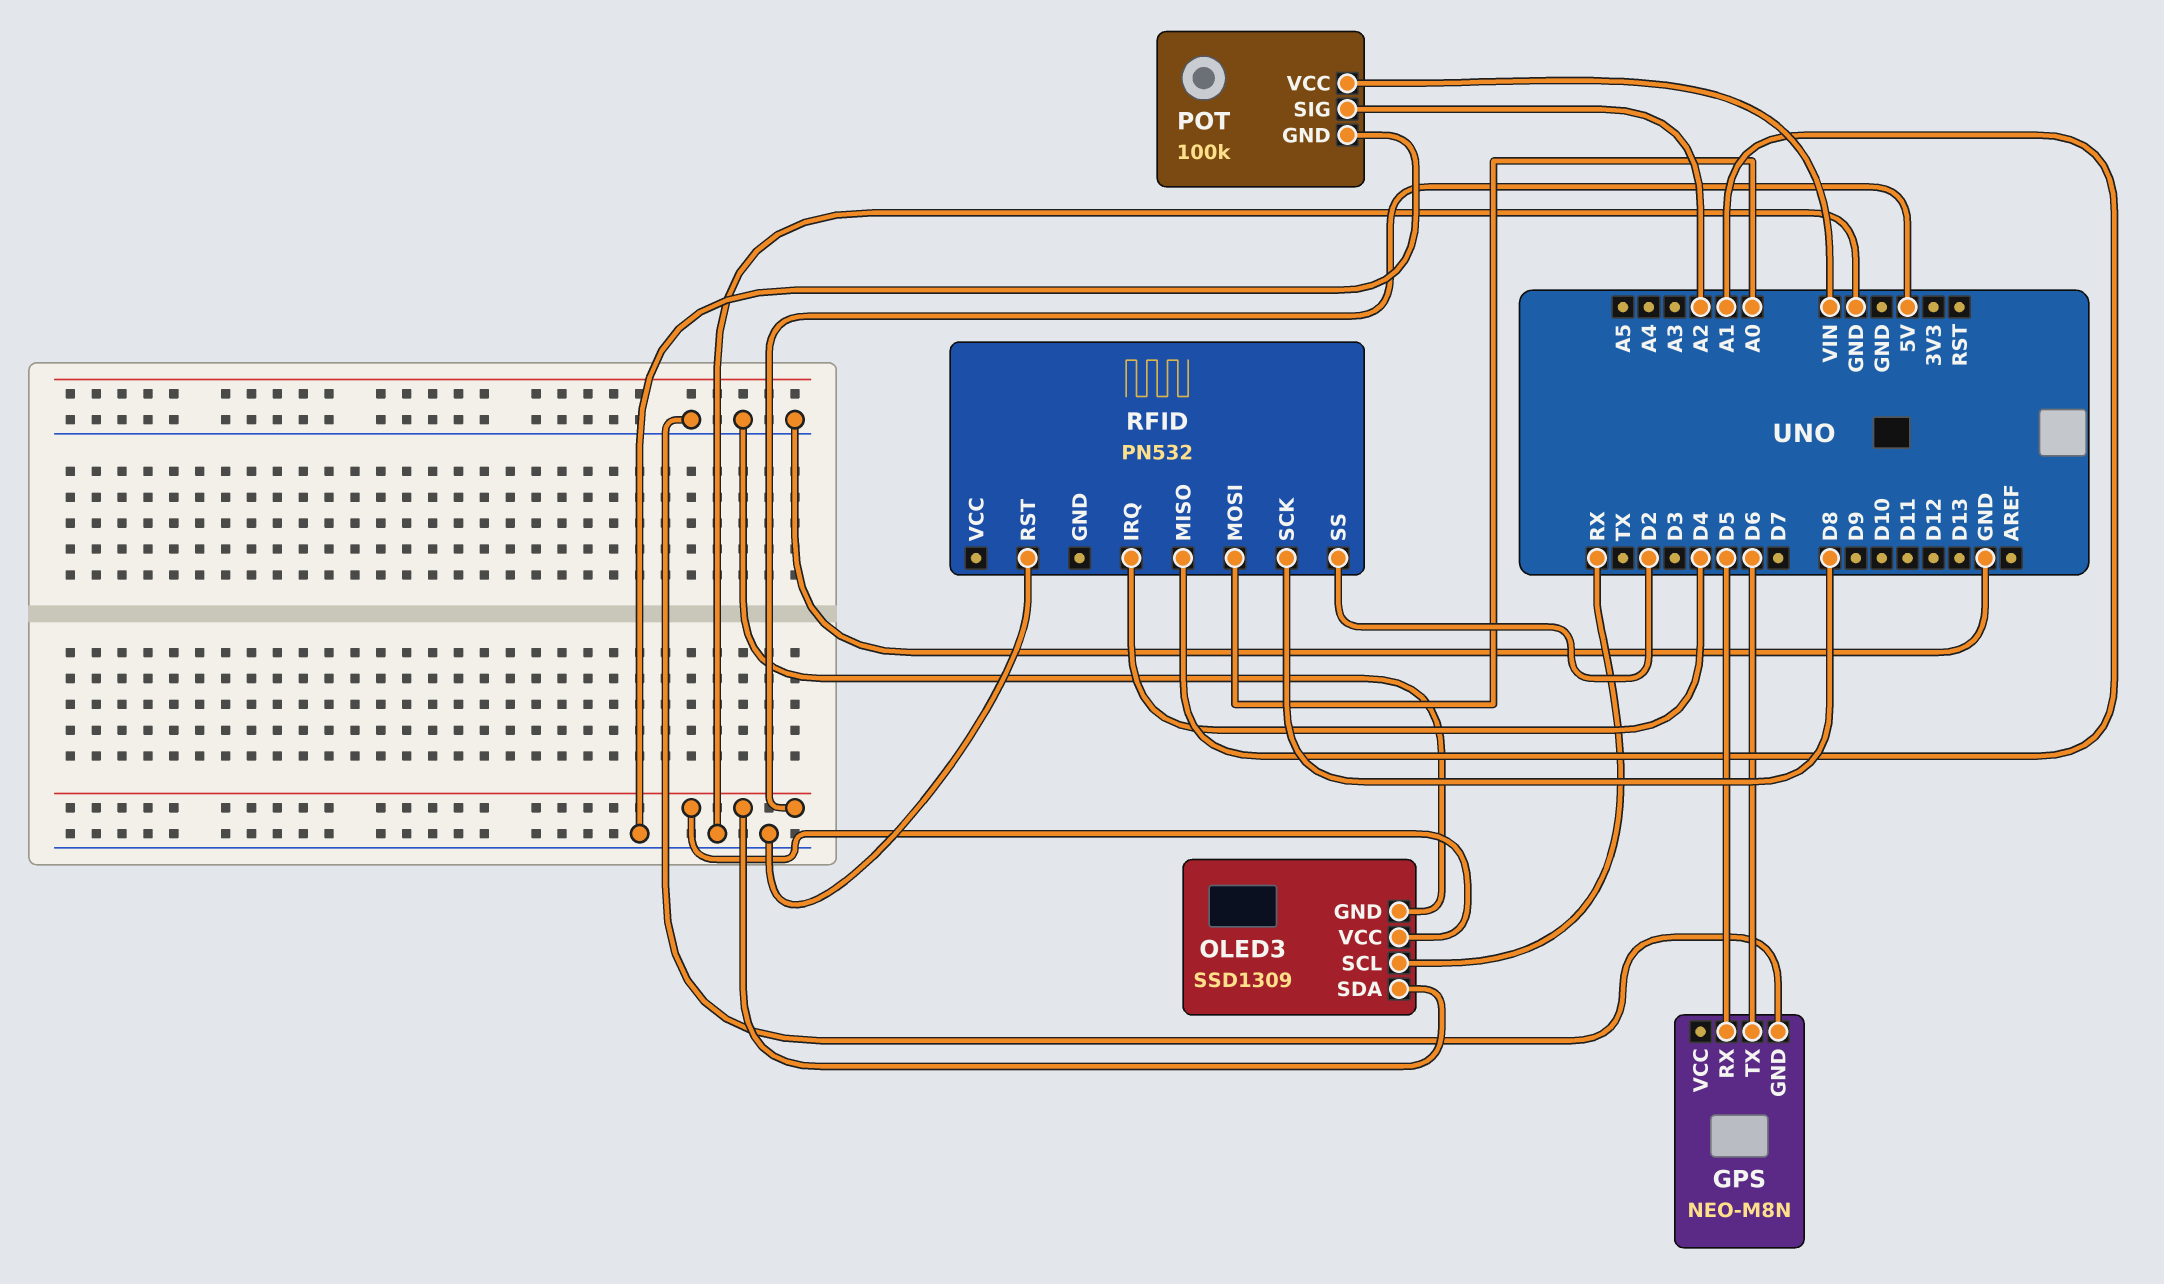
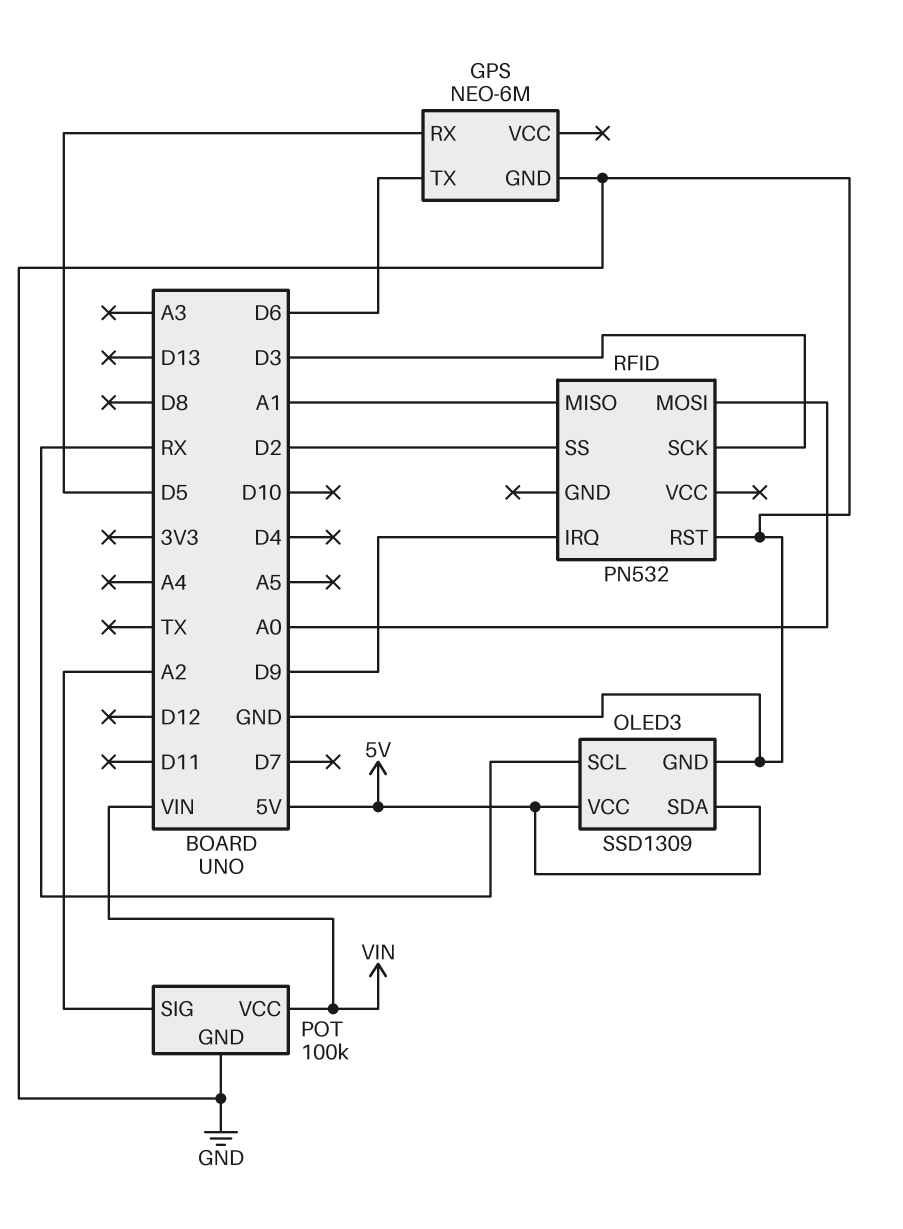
GPS: NEO-M8N -> NEO-6M
RFID pin IRQ: D4 -> D9
RFID pin SCK: D8 -> D3

